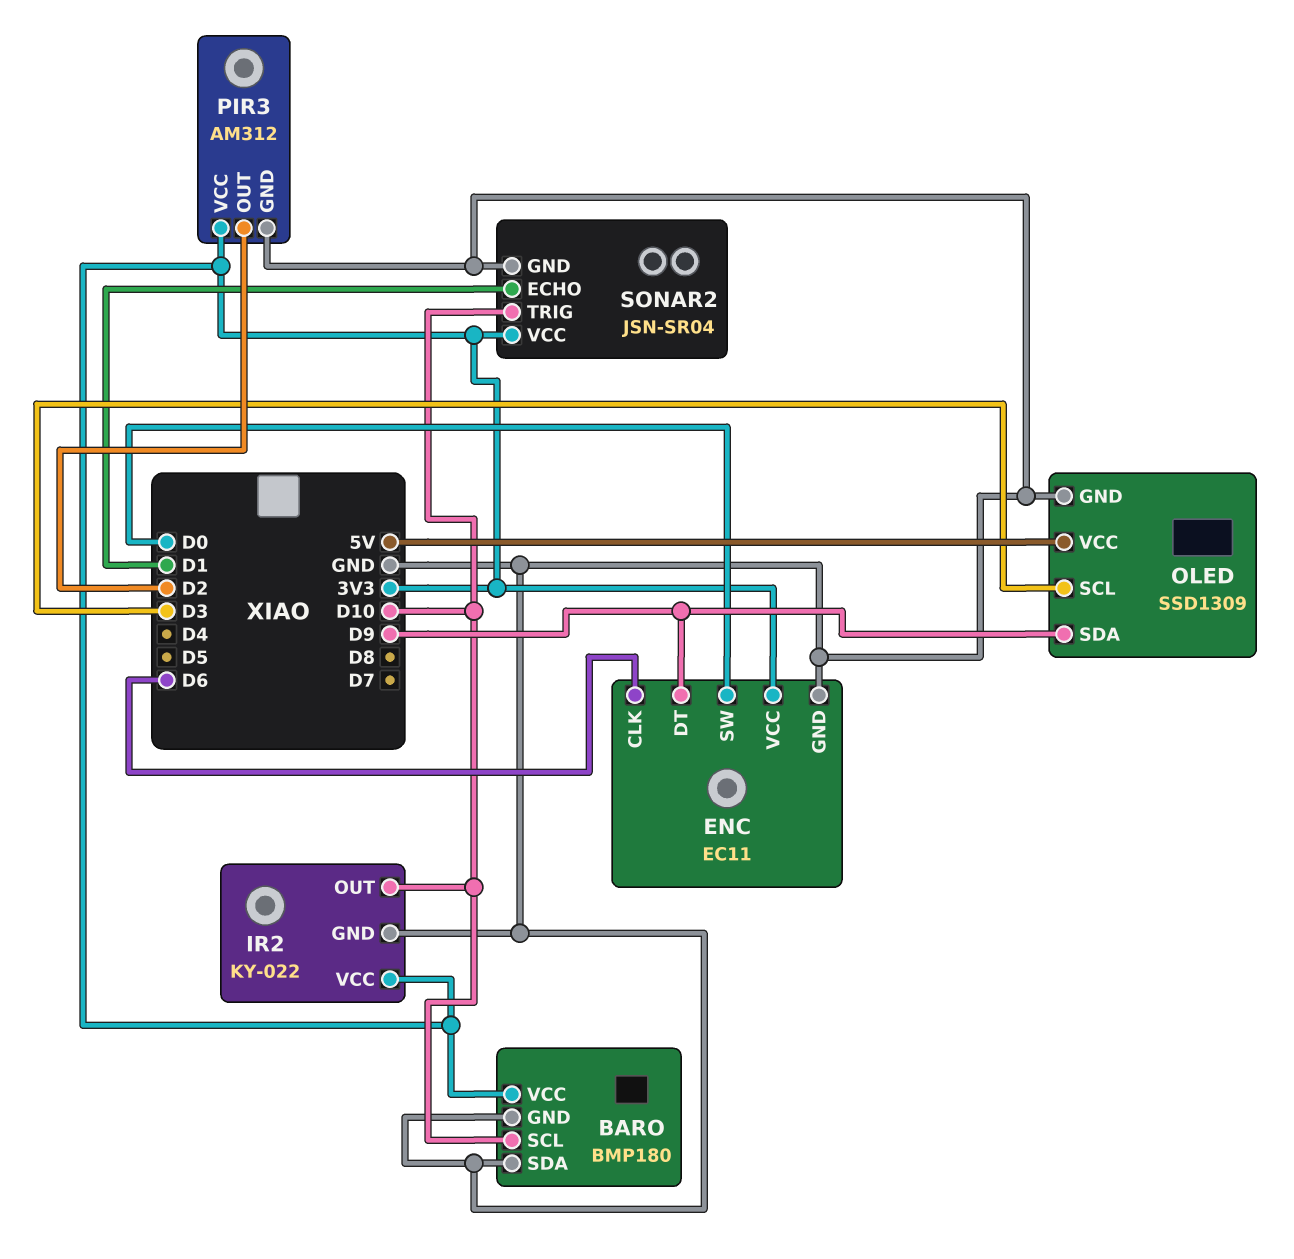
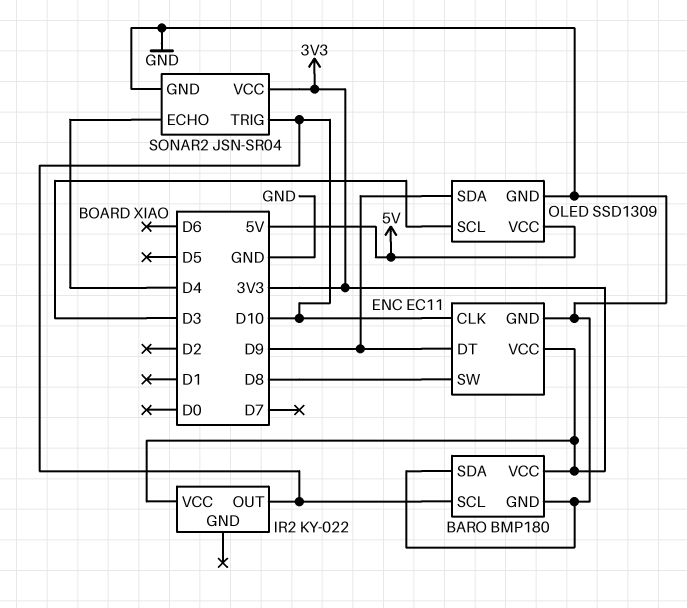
ENC pin CLK: D6 -> D10
ENC pin SW: D0 -> D8
IR2 pin GND: GND -> none
PIR3: AM312 -> none
PIR3 pin GND: GND -> none
PIR3 pin OUT: D2 -> none
PIR3 pin VCC: 3V3 -> none
SONAR2 pin ECHO: D1 -> D4

